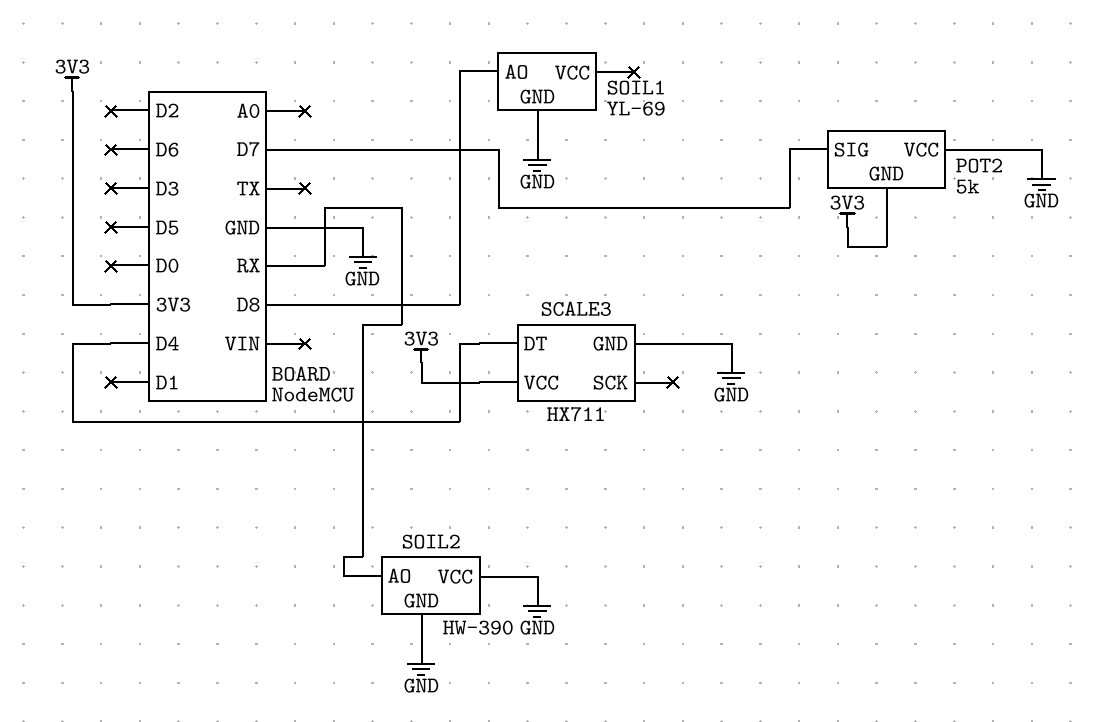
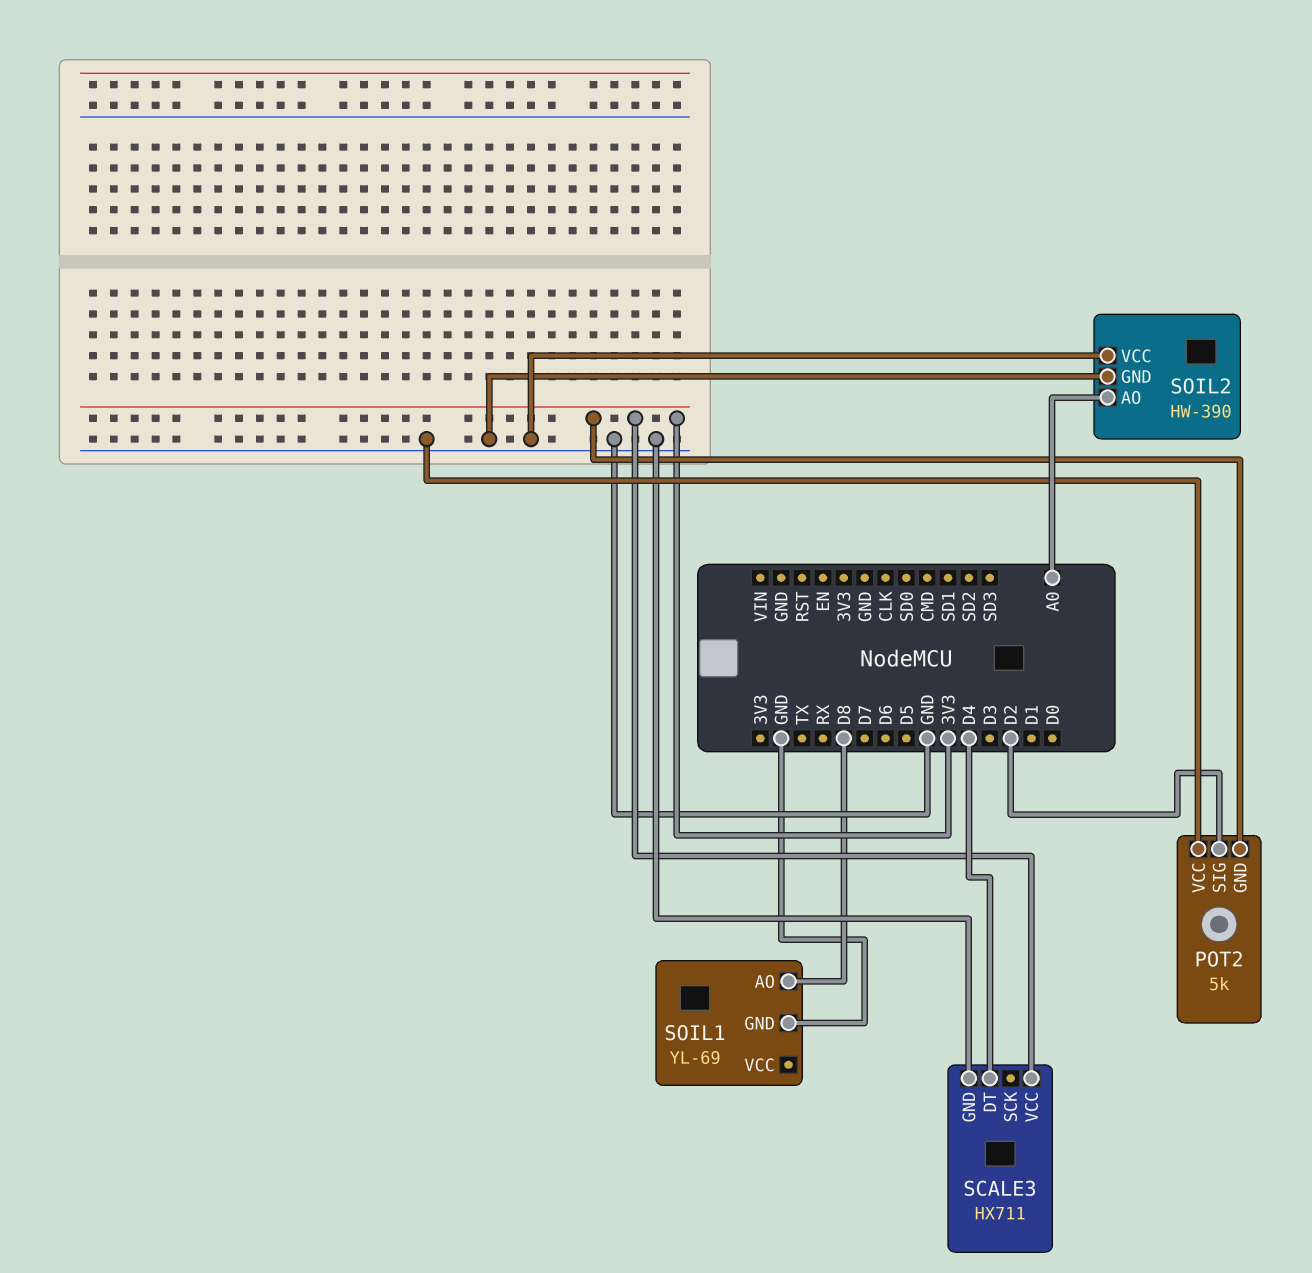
POT2 pin SIG: D7 -> D2
SOIL2 pin AO: RX -> A0

